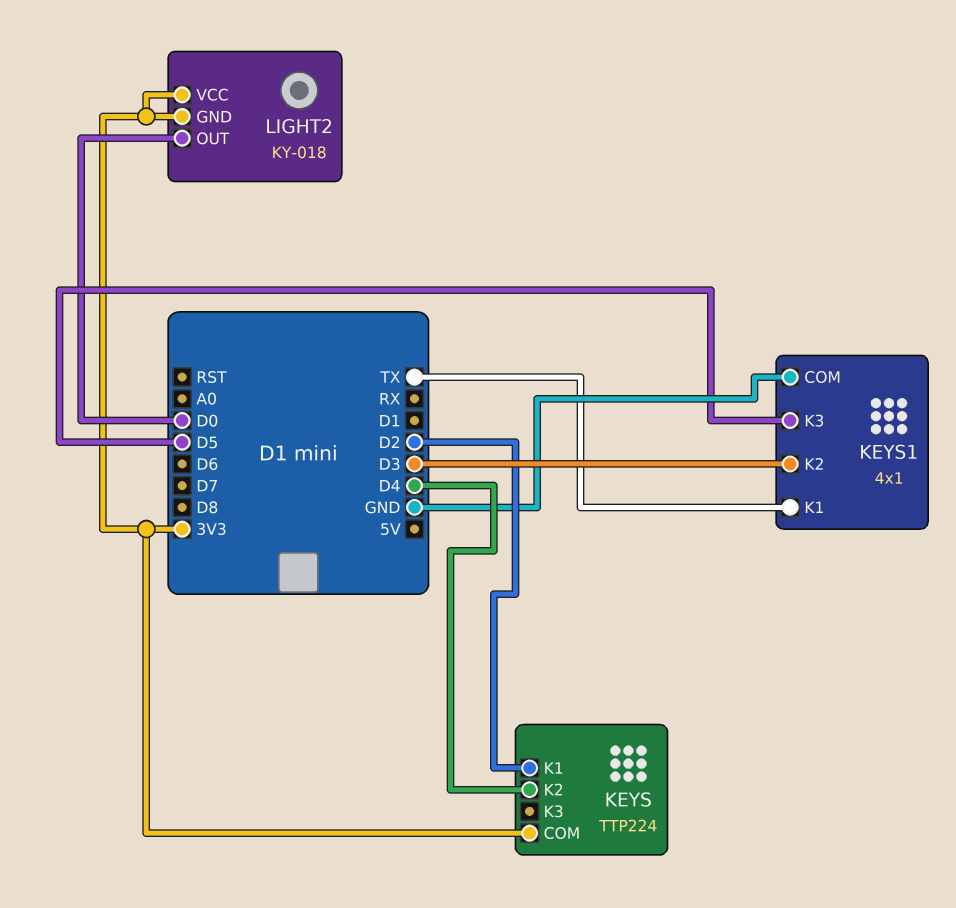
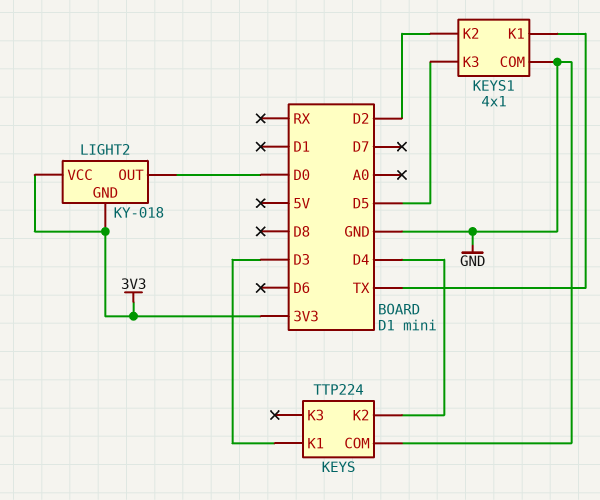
KEYS pin COM: 3V3 -> GND
KEYS pin K1: D2 -> D3
KEYS1 pin K2: D3 -> D2

